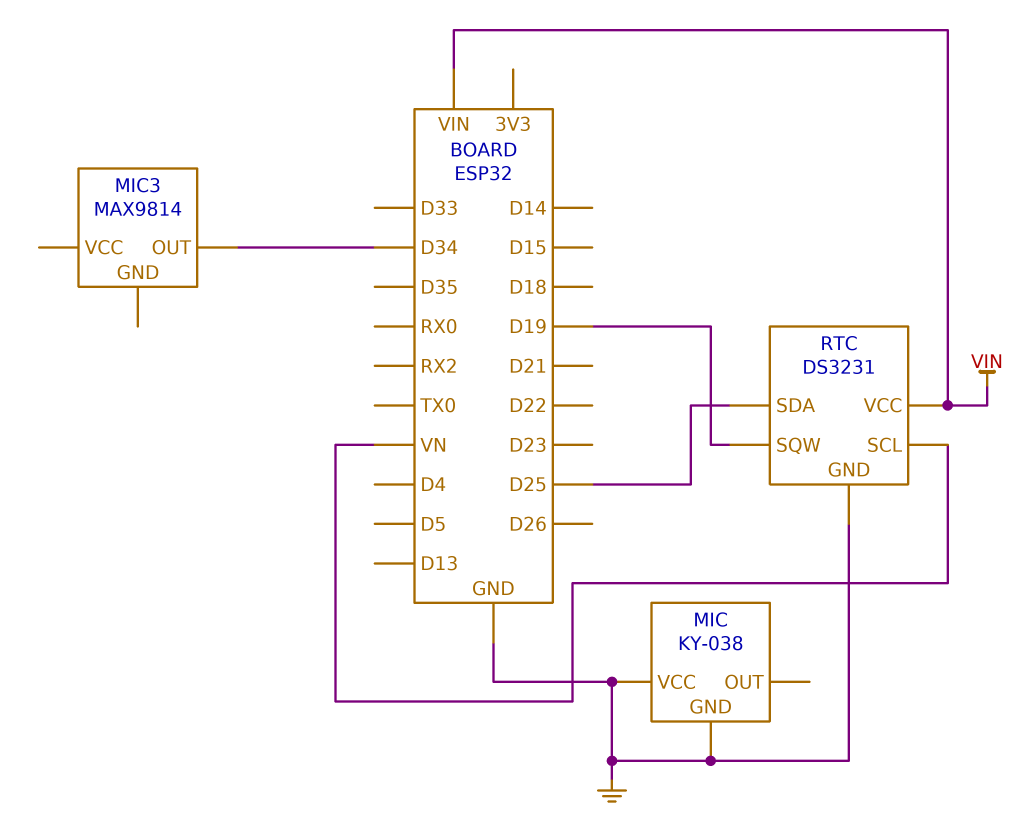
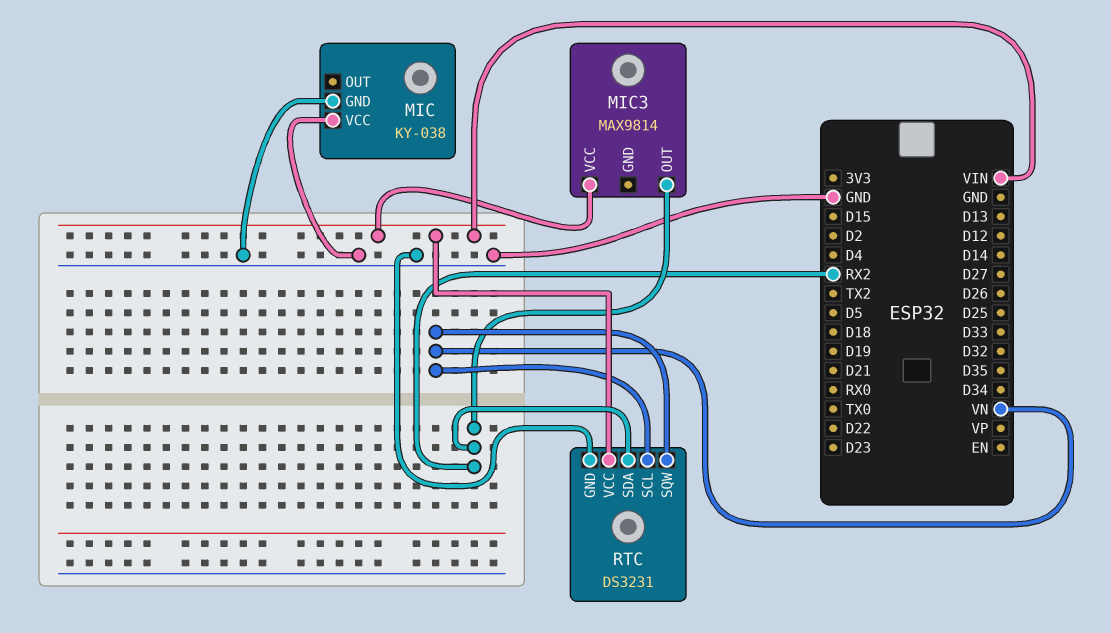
MIC3 pin OUT: D34 -> RX2
MIC3 pin VCC: none -> VIN
RTC pin SDA: D25 -> RX2
RTC pin SQW: D19 -> VN

